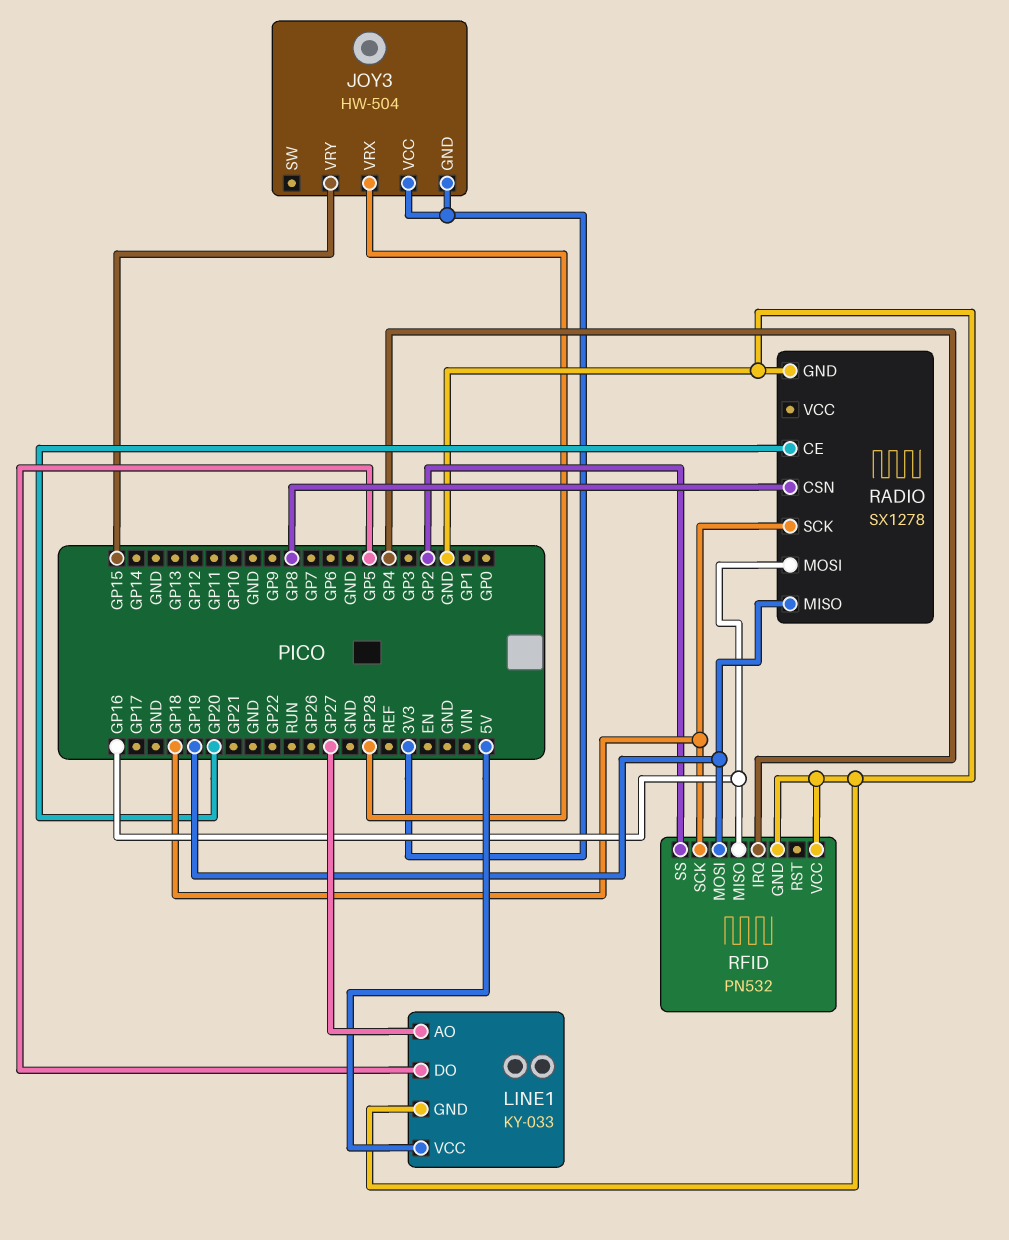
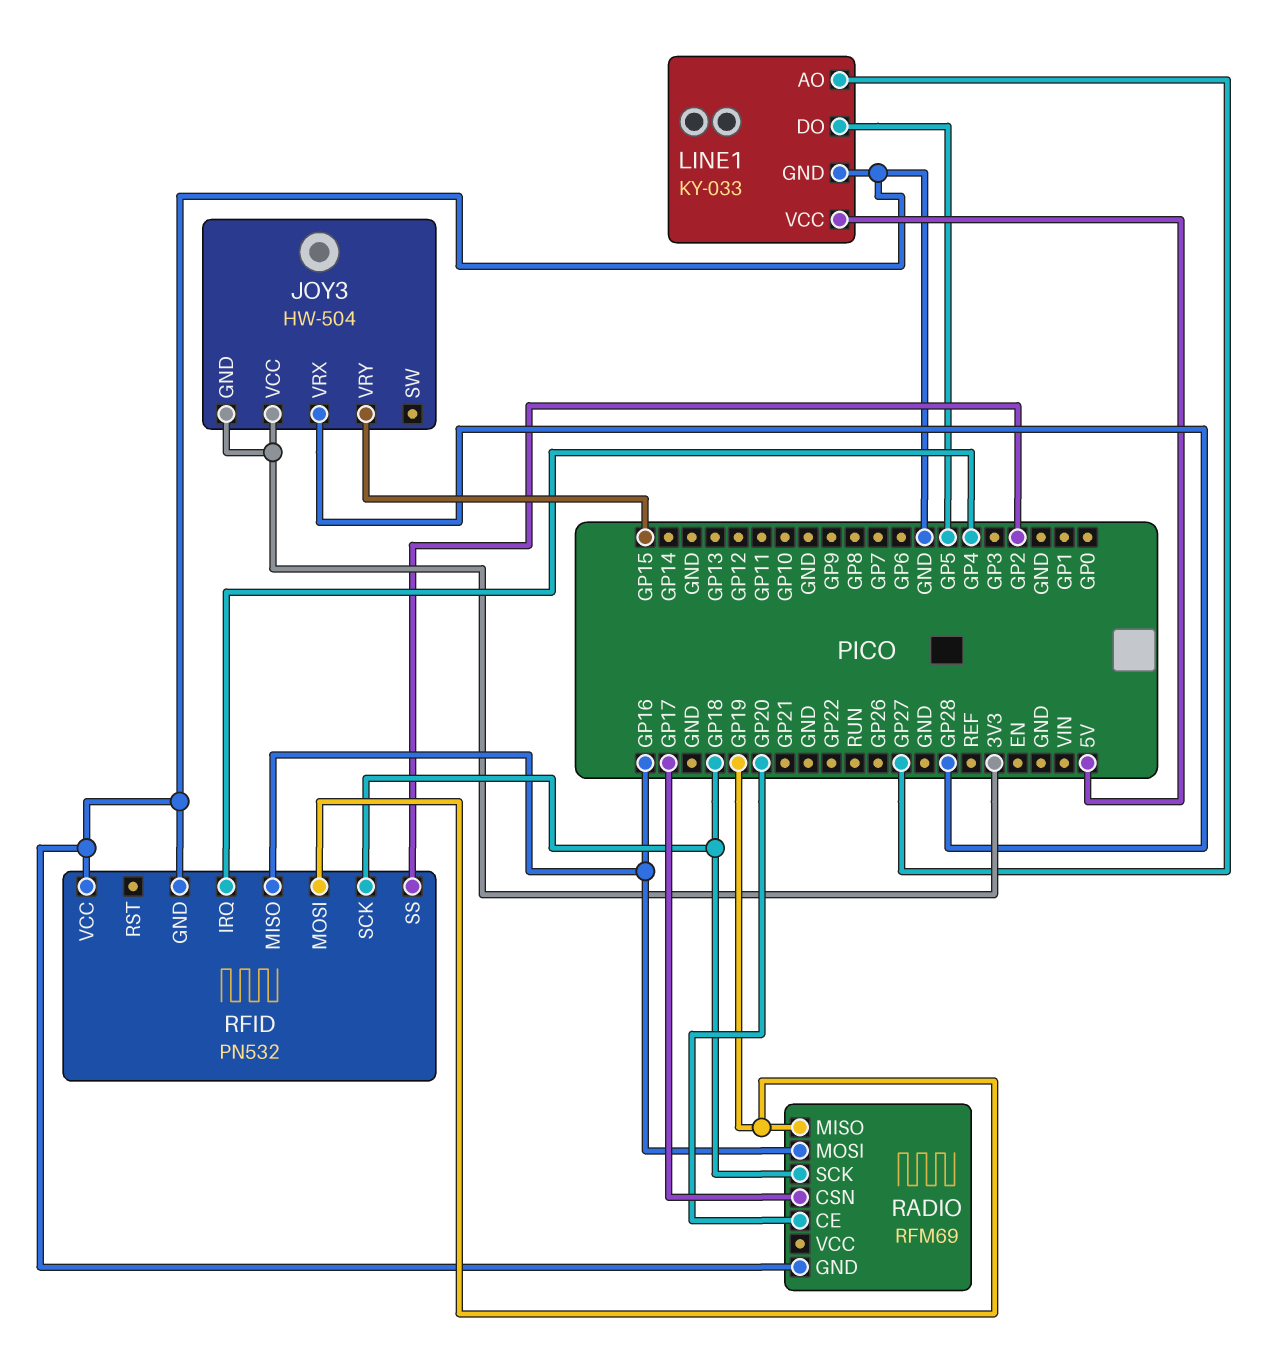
RADIO: SX1278 -> RFM69
RADIO pin CSN: GP8 -> GP17

